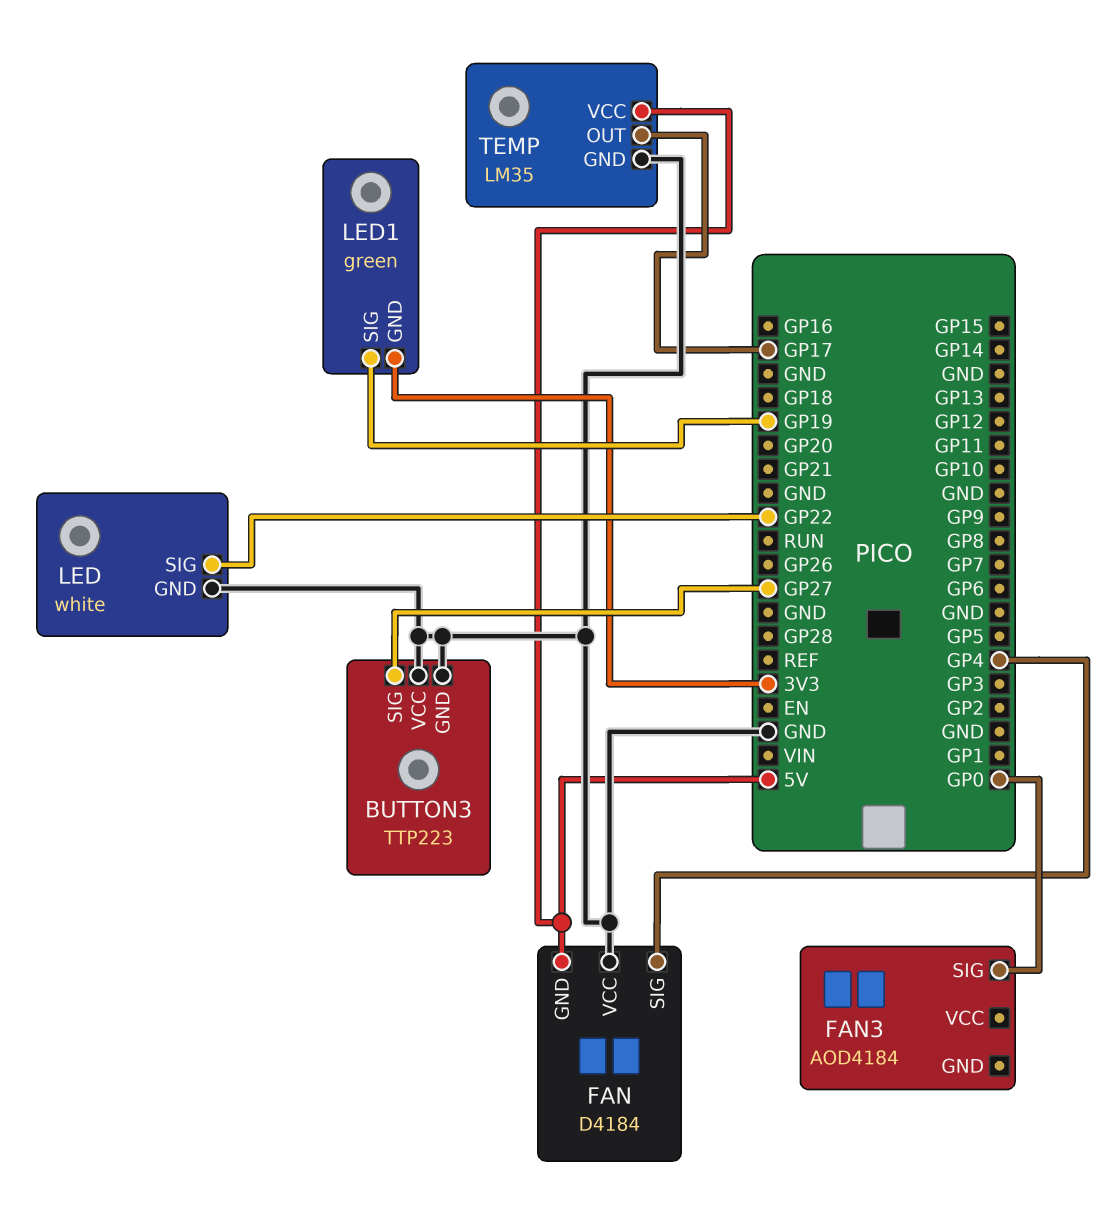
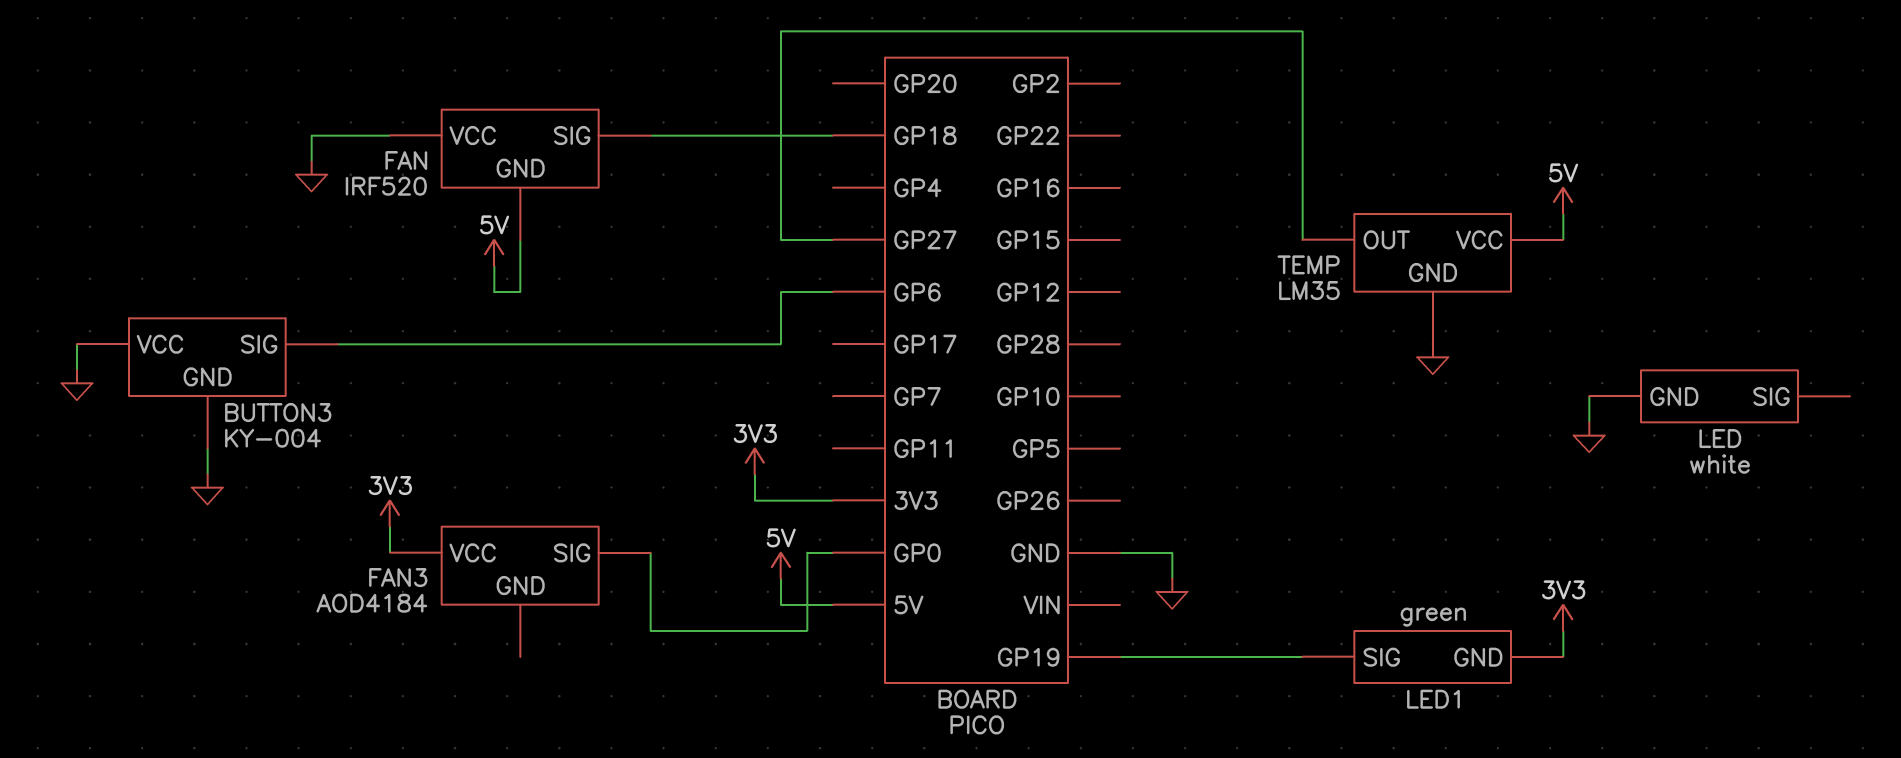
BUTTON3: TTP223 -> KY-004
BUTTON3 pin SIG: GP27 -> GP6
FAN: D4184 -> IRF520
FAN pin SIG: GP4 -> GP18
FAN3 pin VCC: none -> 3V3
LED pin SIG: GP22 -> none
TEMP pin OUT: GP17 -> GP27

